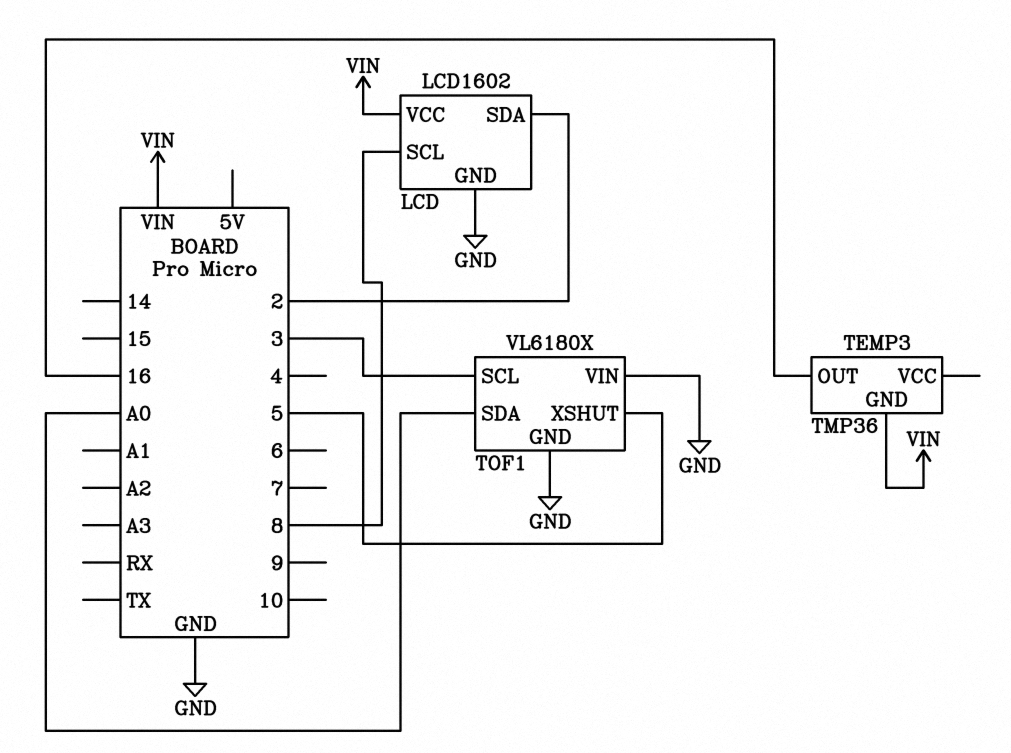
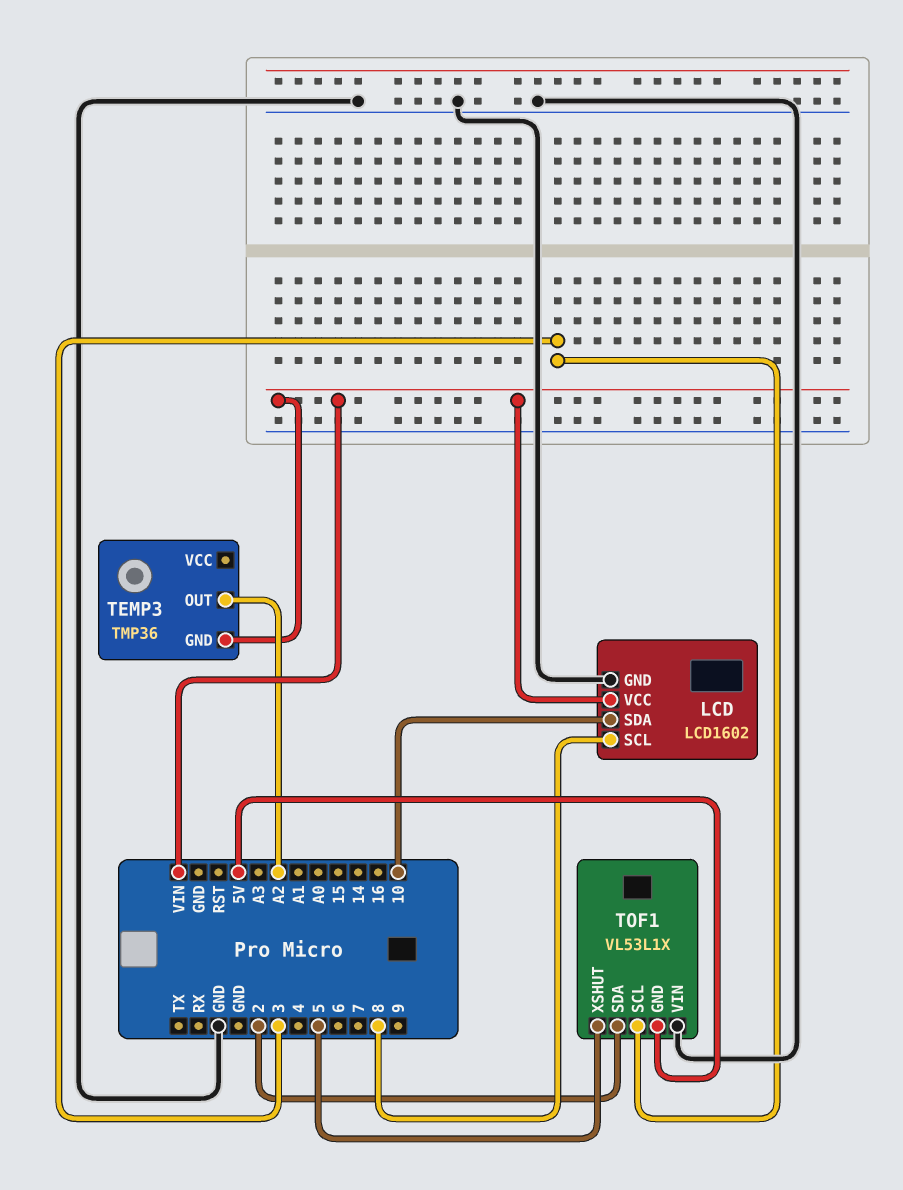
LCD pin SDA: 2 -> 10
TEMP3 pin OUT: 16 -> A2
TOF1: VL6180X -> VL53L1X
TOF1 pin GND: GND -> 5V
TOF1 pin SDA: A0 -> 2

